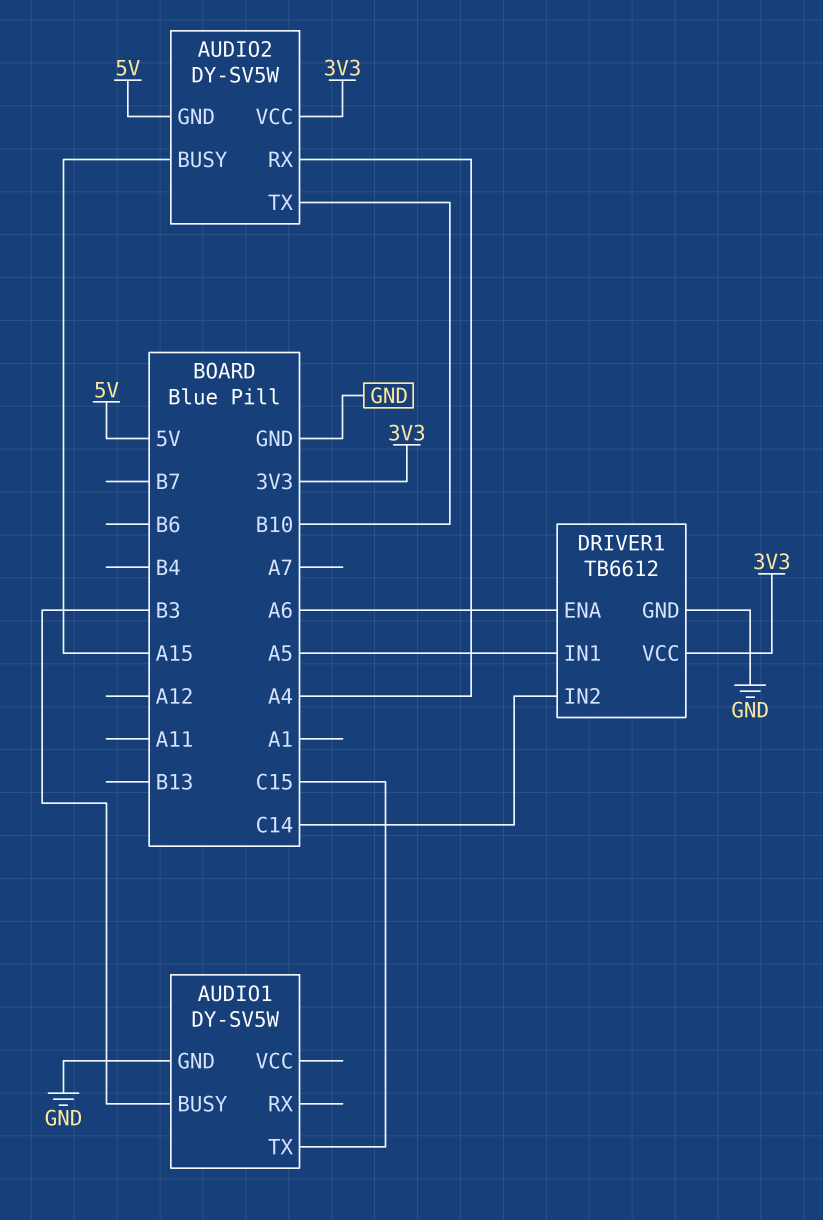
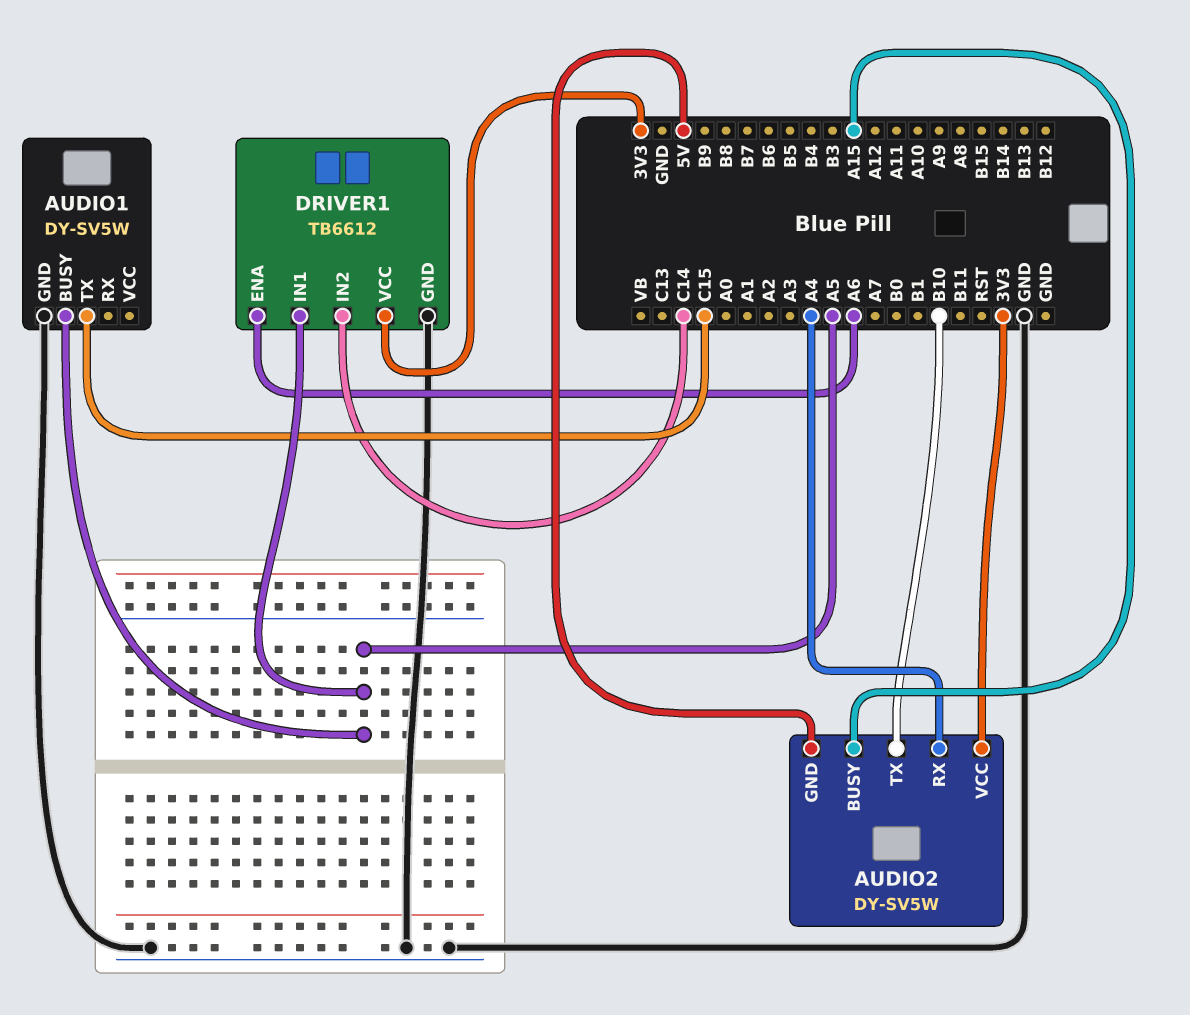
AUDIO1 pin BUSY: B3 -> A5

